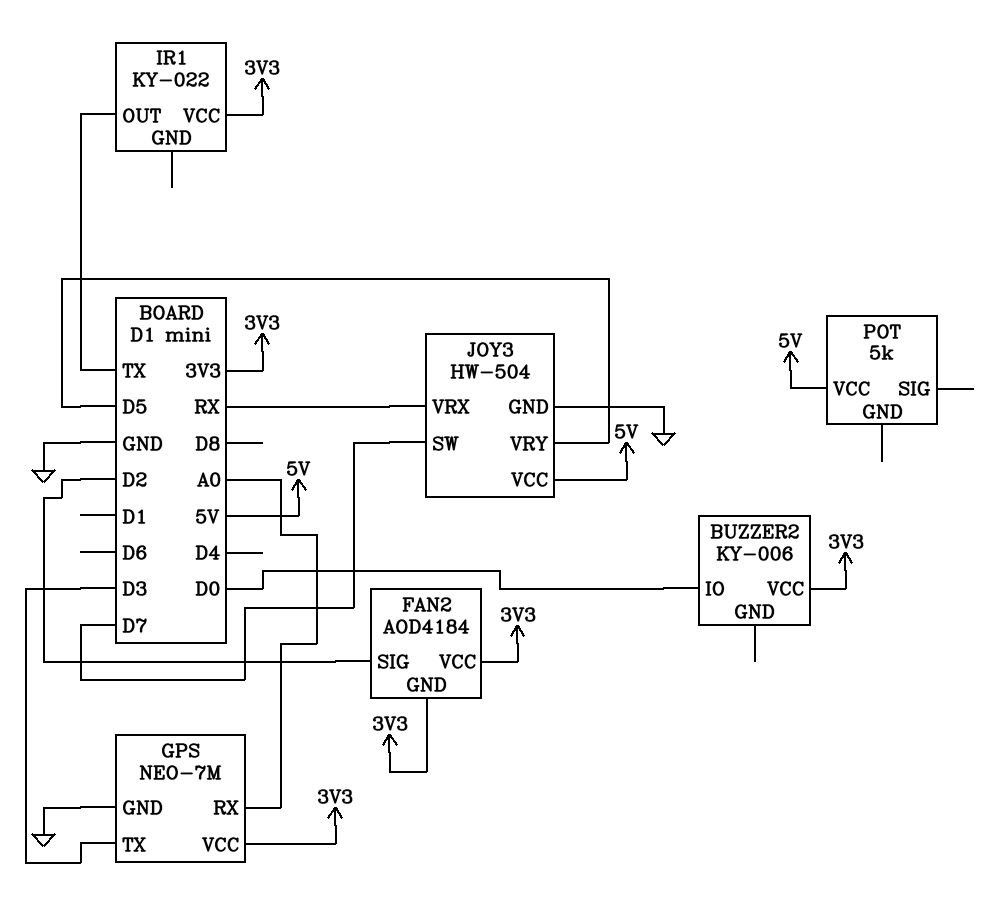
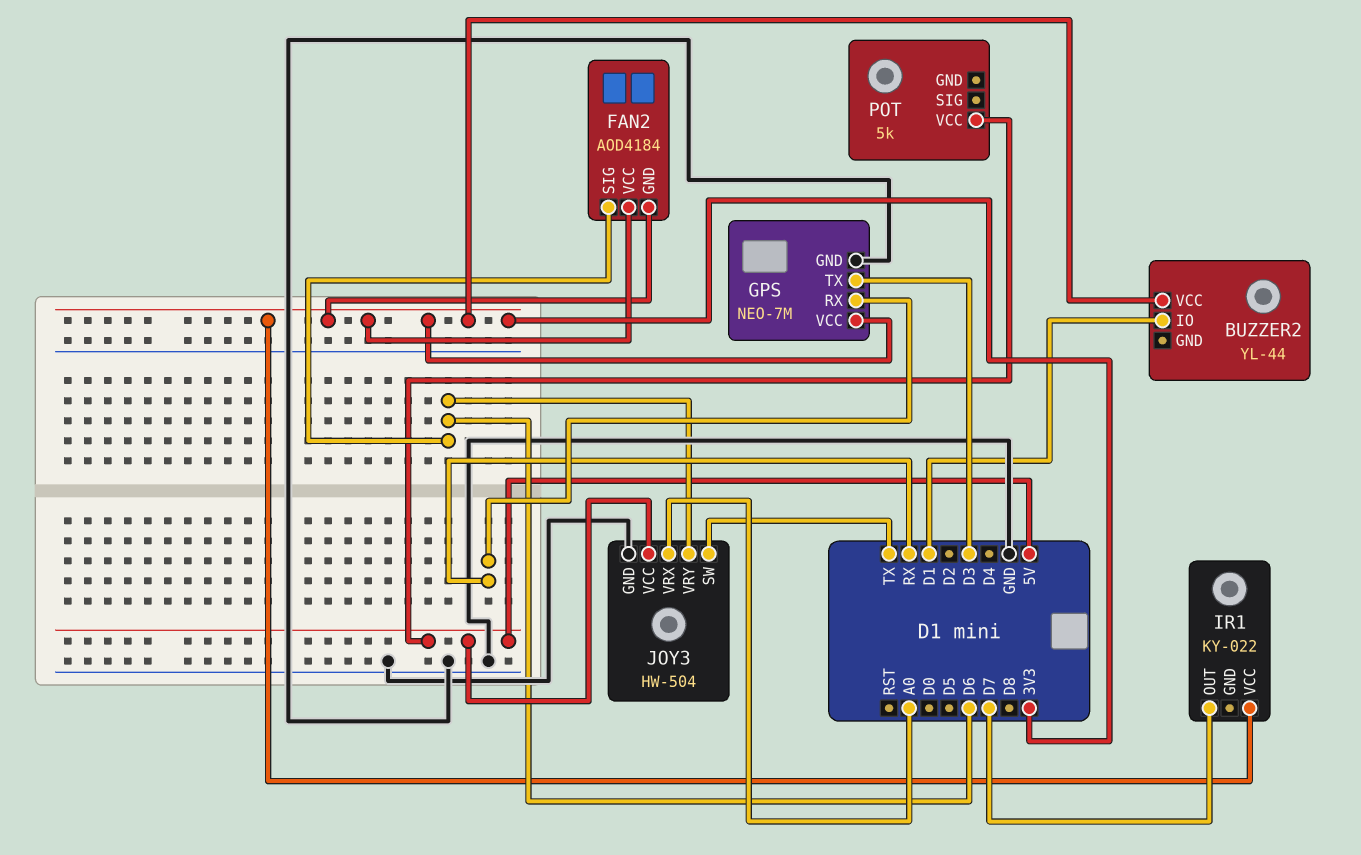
BUZZER2: KY-006 -> YL-44
BUZZER2 pin IO: D0 -> D1
FAN2 pin SIG: D2 -> D6
GPS pin RX: A0 -> RX
IR1 pin OUT: TX -> D7
JOY3 pin SW: D7 -> TX
JOY3 pin VRX: RX -> A0
JOY3 pin VRY: D5 -> D6

